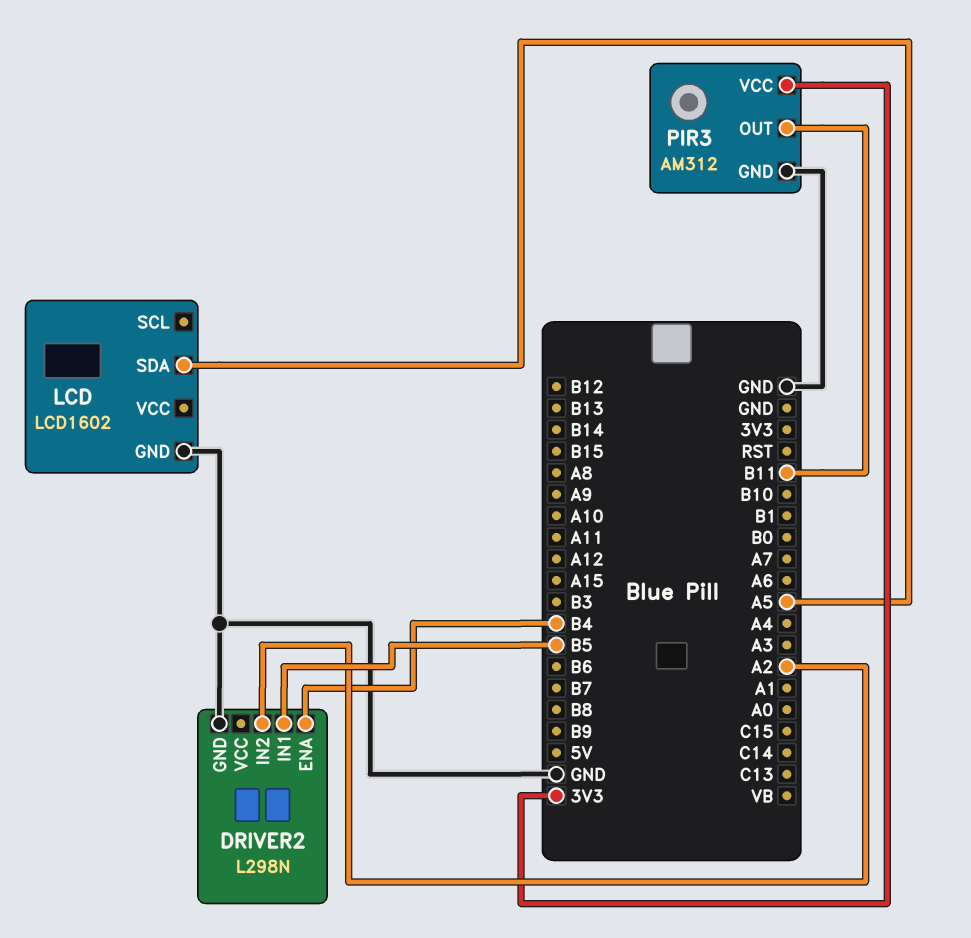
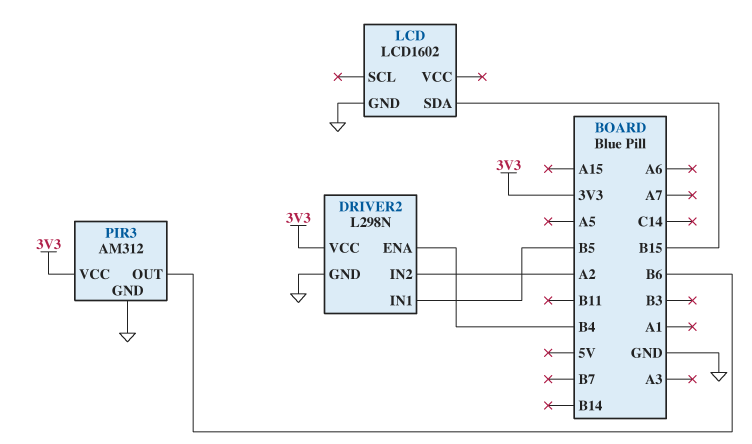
DRIVER2 pin VCC: none -> 3V3
LCD pin SDA: A5 -> B15
PIR3 pin OUT: B11 -> B6

